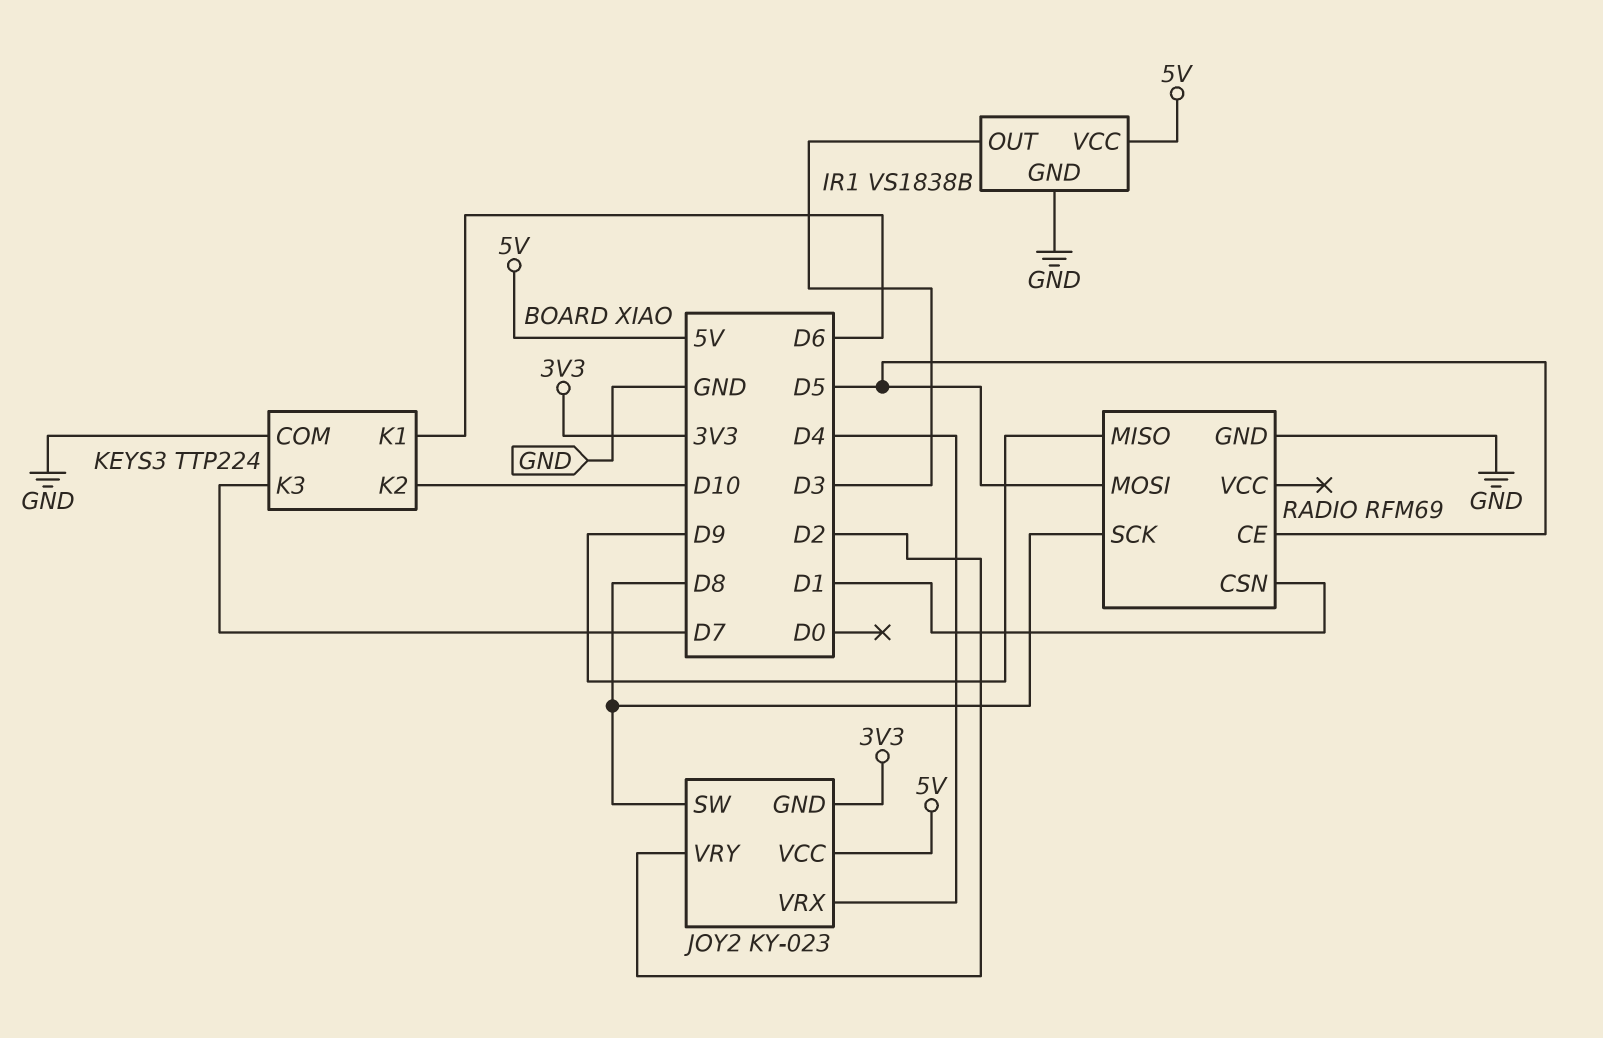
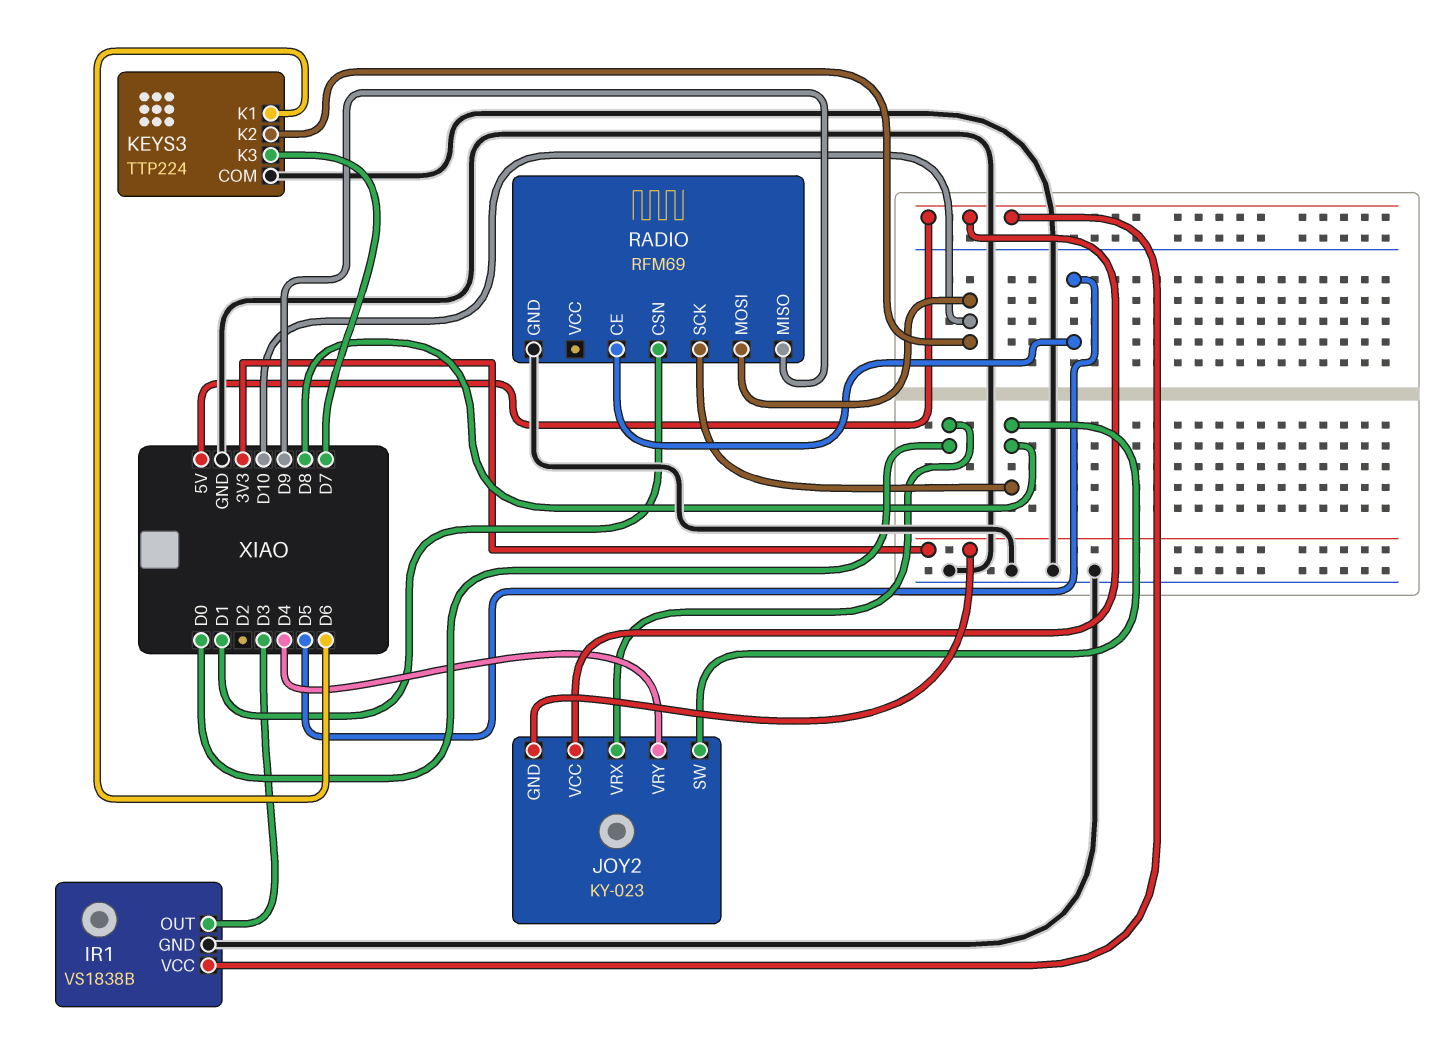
JOY2 pin VRX: D4 -> D0
JOY2 pin VRY: D2 -> D4
RADIO pin MOSI: D5 -> D10

